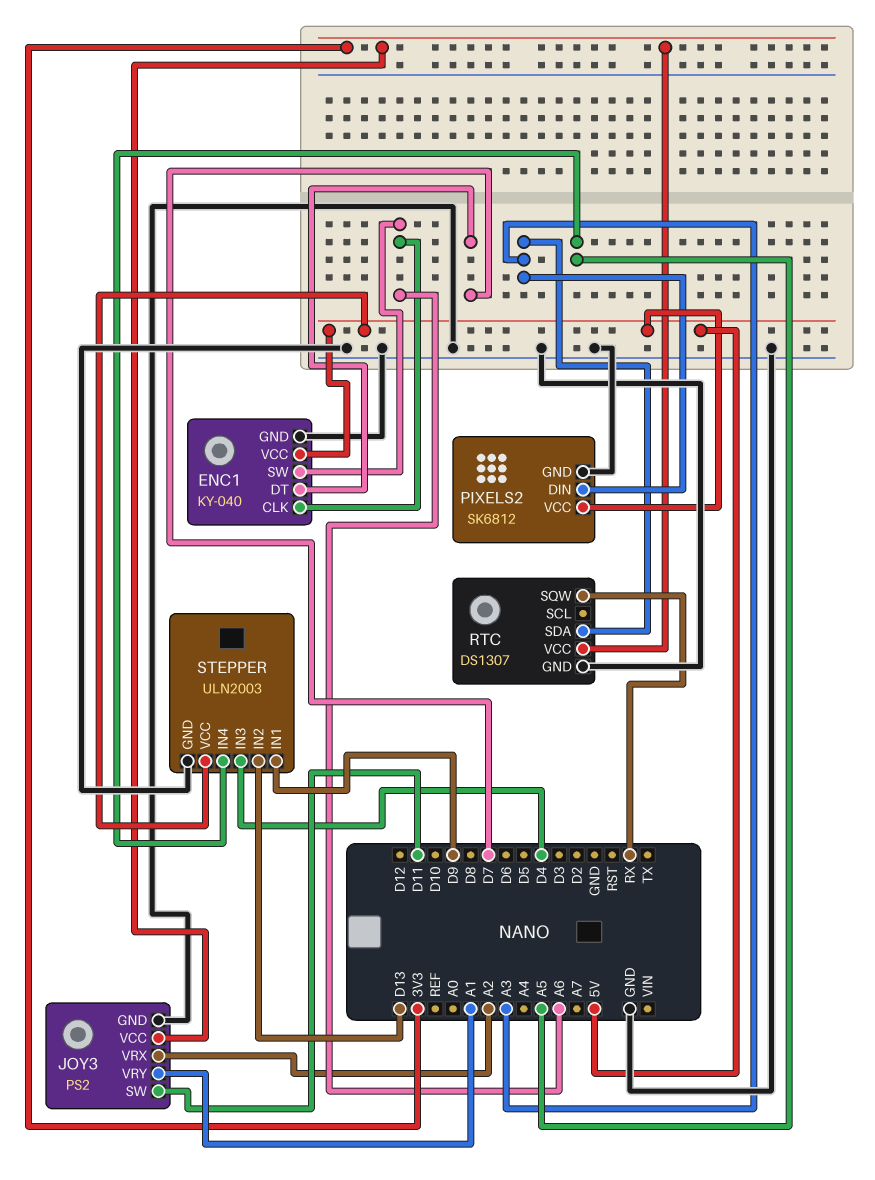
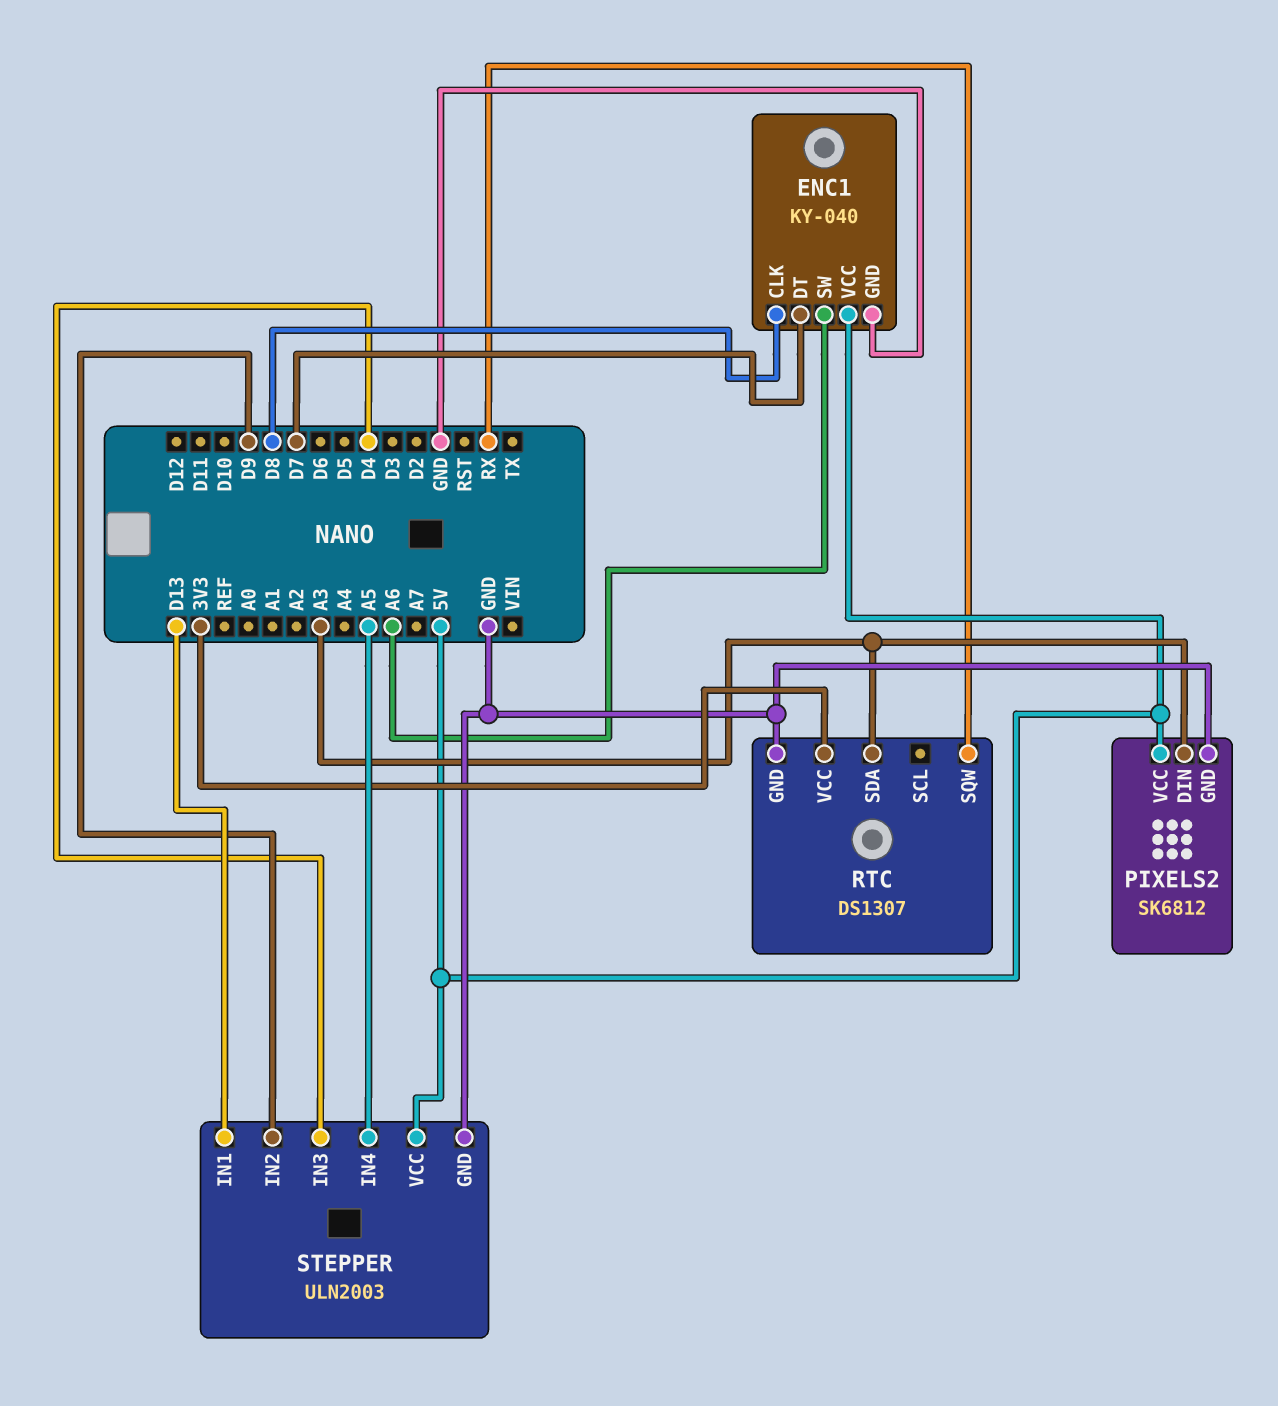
ENC1 pin CLK: A6 -> D8
JOY3: PS2 -> none
JOY3 pin GND: GND -> none
JOY3 pin SW: D11 -> none
JOY3 pin VCC: 3V3 -> none
JOY3 pin VRX: A2 -> none
JOY3 pin VRY: A1 -> none
STEPPER pin IN1: D9 -> D13
STEPPER pin IN2: D13 -> D9

